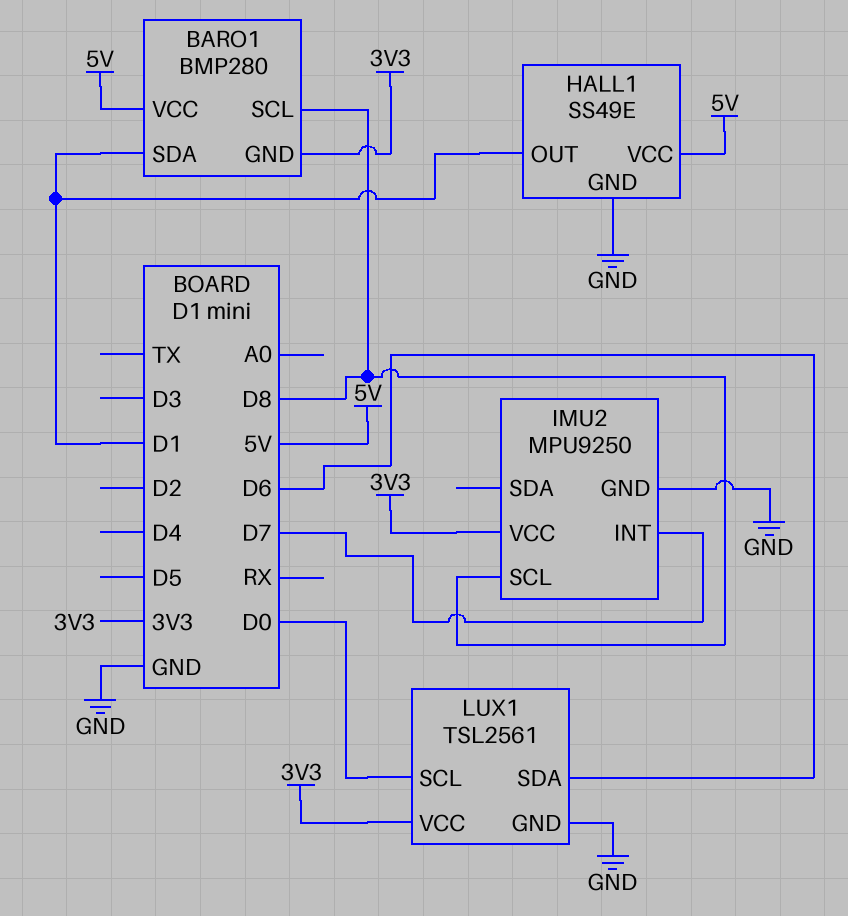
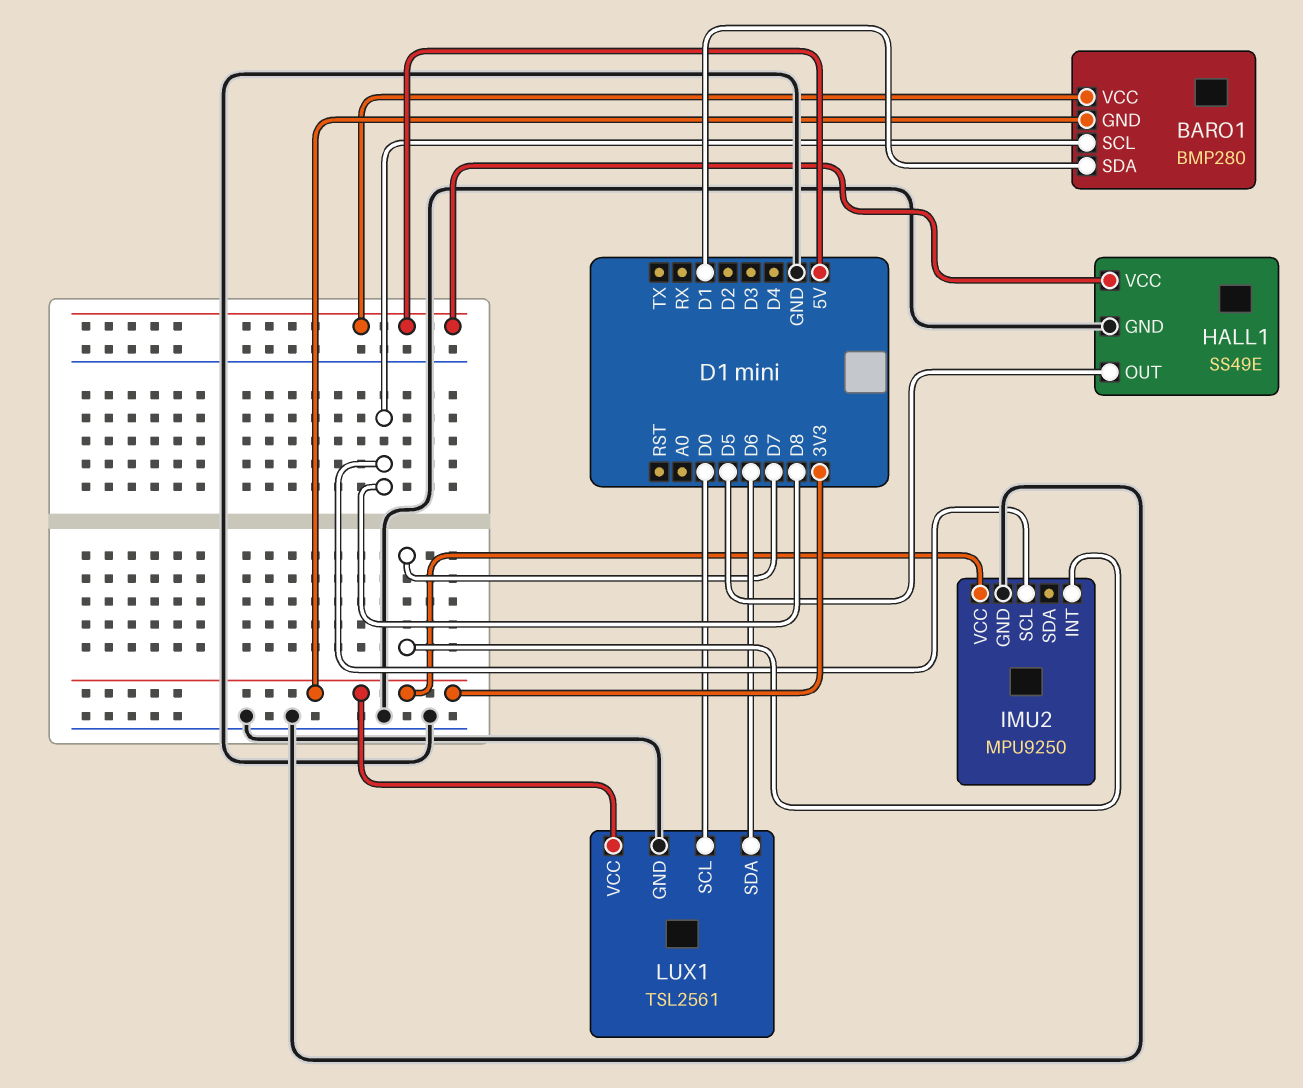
HALL1 pin OUT: D1 -> D5

